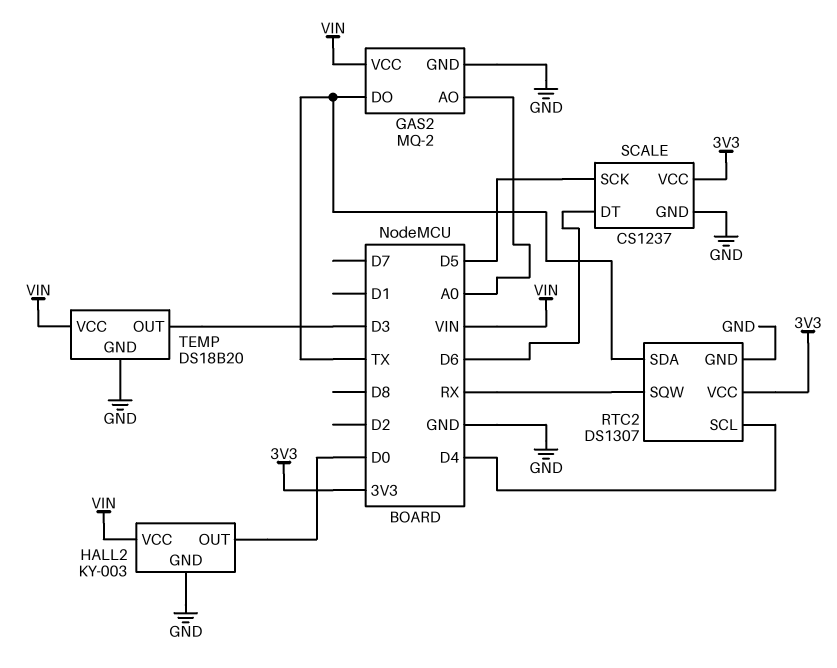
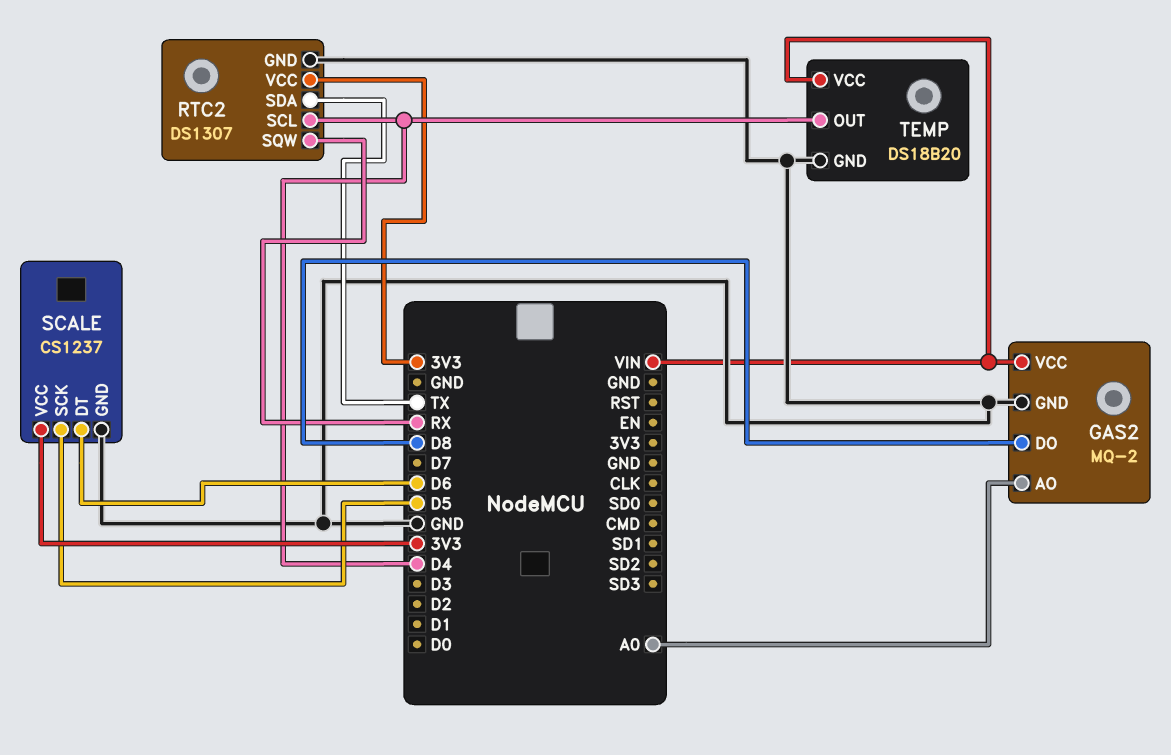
GAS2 pin DO: TX -> D8
HALL2: KY-003 -> none
HALL2 pin GND: GND -> none
HALL2 pin OUT: D0 -> none
HALL2 pin VCC: VIN -> none
TEMP pin OUT: D3 -> D4

